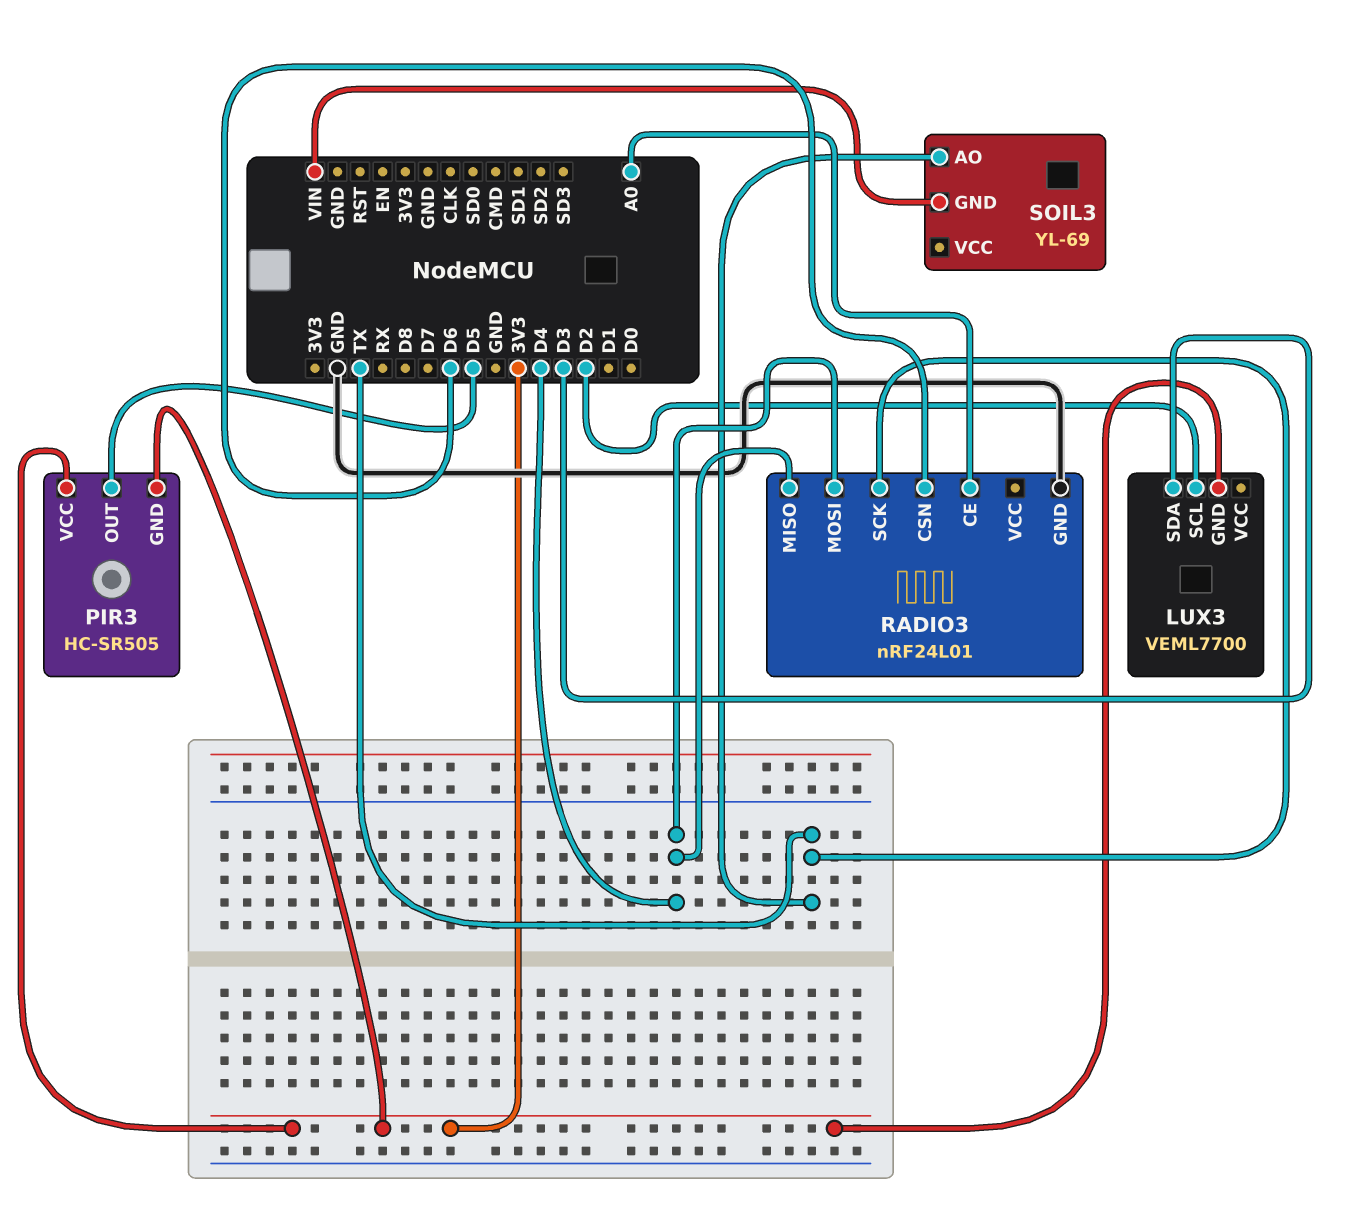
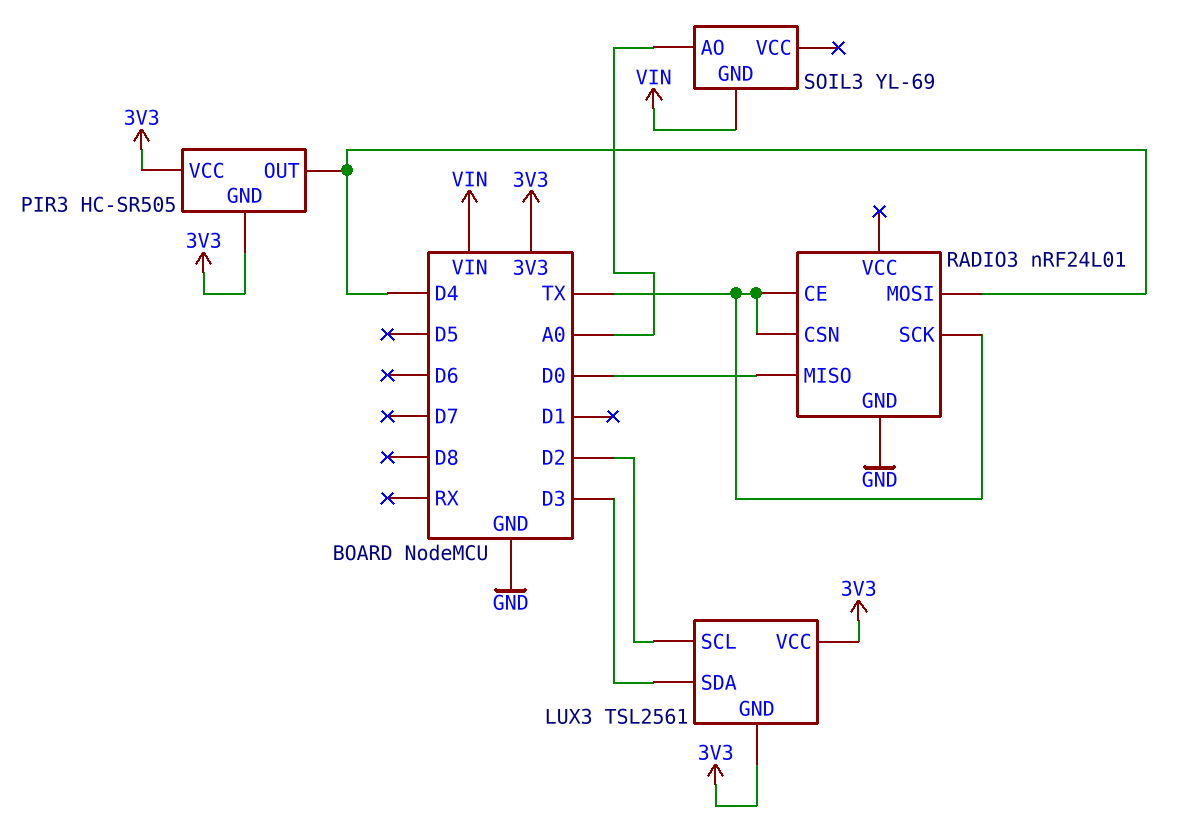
LUX3: VEML7700 -> TSL2561
LUX3 pin VCC: none -> 3V3
PIR3 pin OUT: D5 -> D4
RADIO3 pin CE: A0 -> TX
RADIO3 pin CSN: D6 -> TX
RADIO3 pin MISO: D4 -> D0
SOIL3 pin AO: TX -> A0

